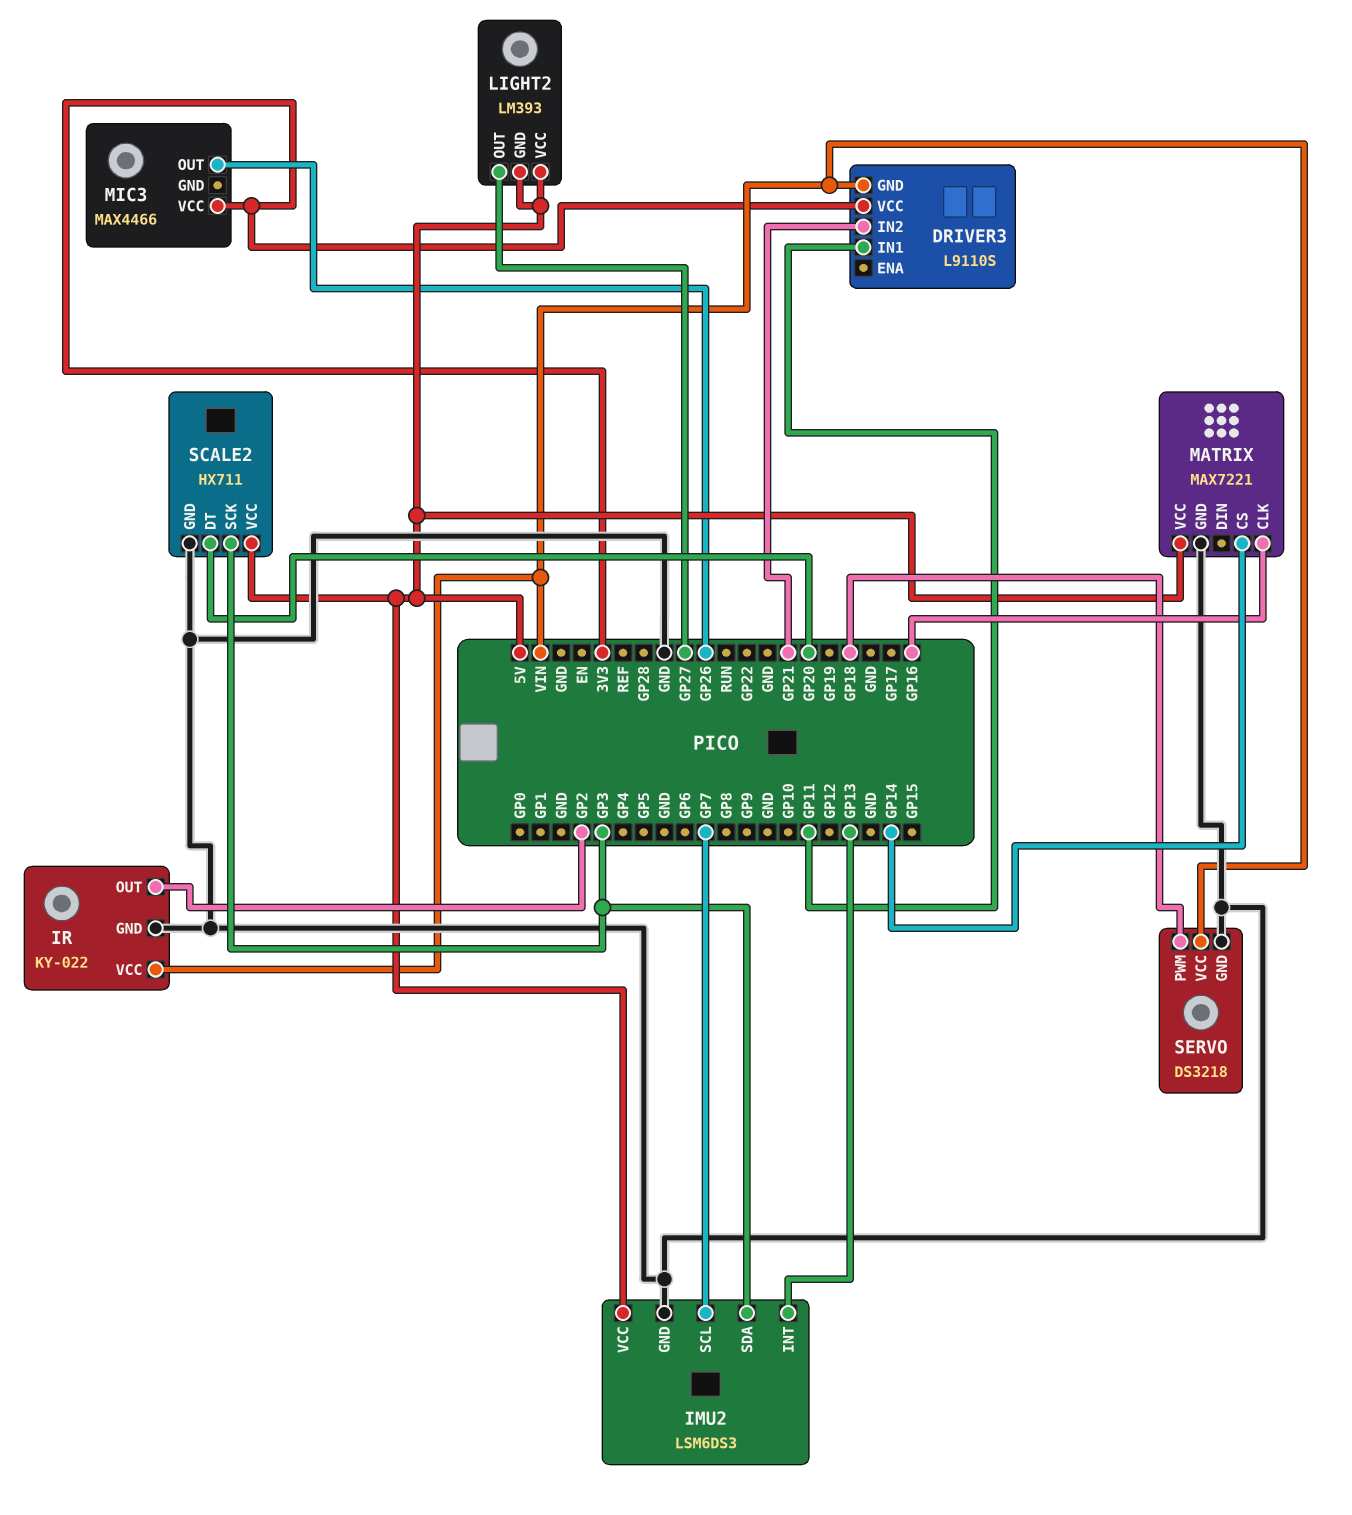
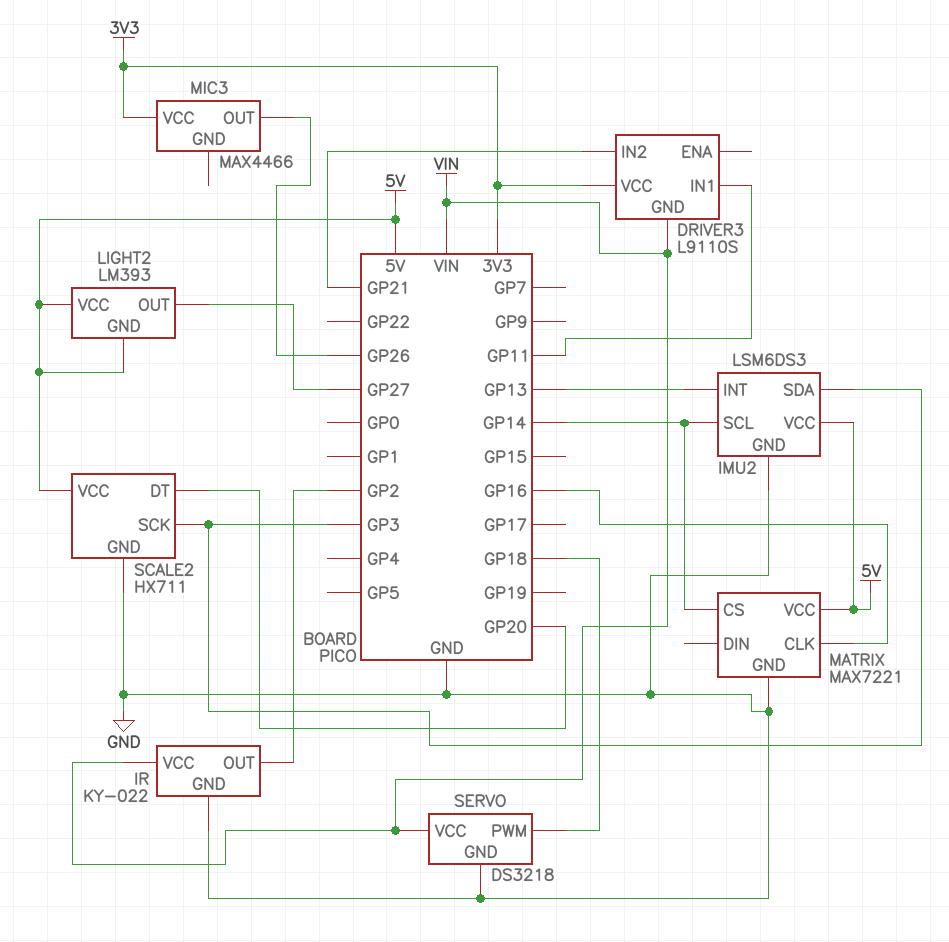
IMU2 pin SCL: GP7 -> GP14

